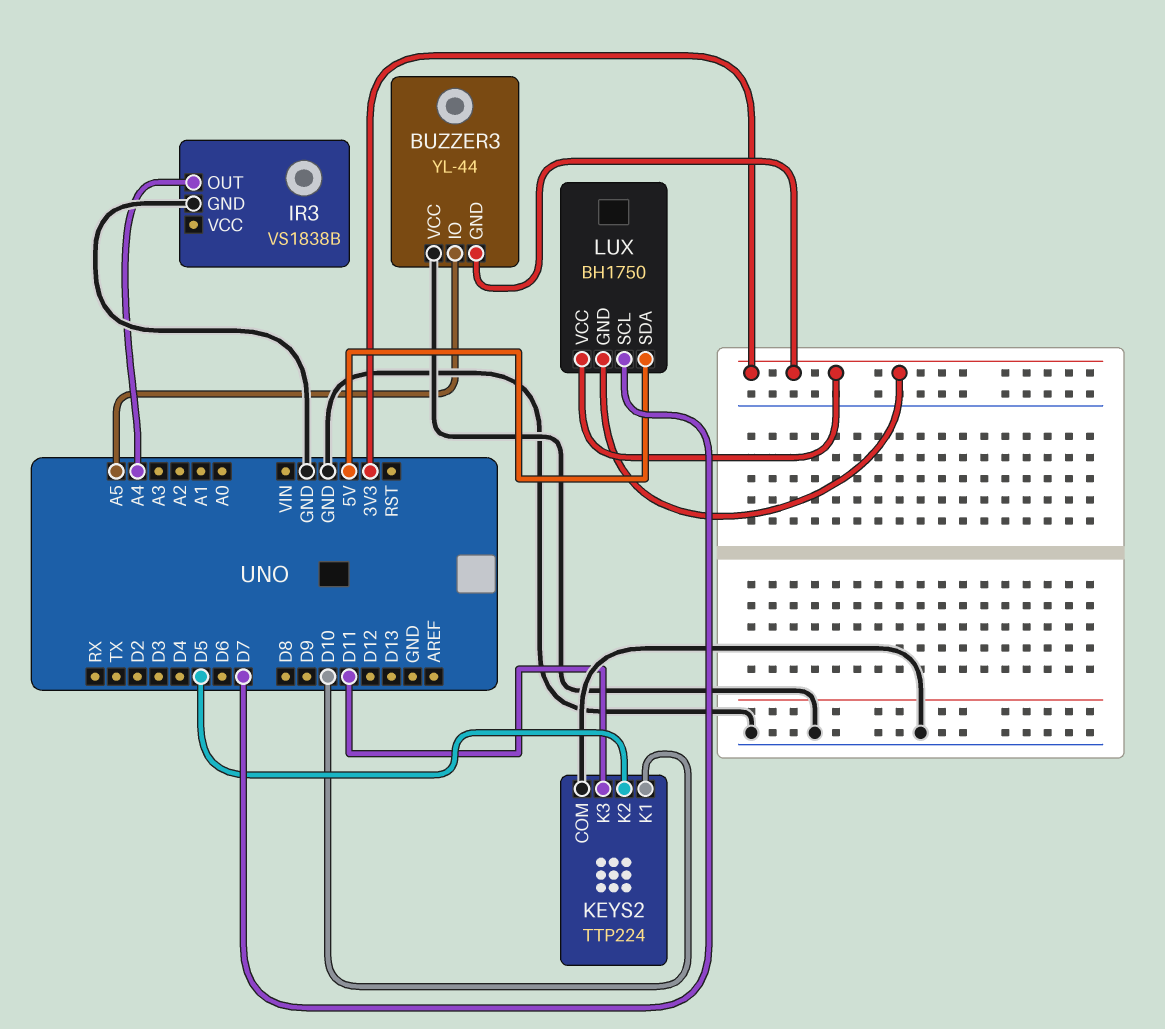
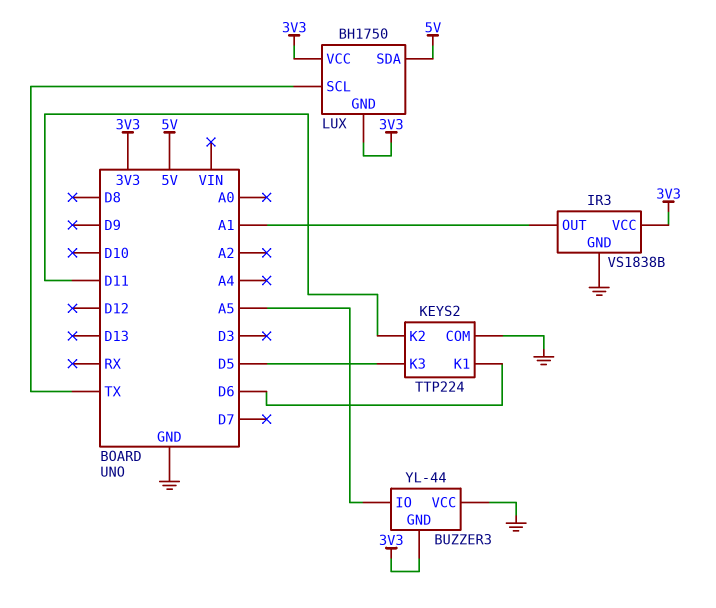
IR3 pin OUT: A4 -> A1
IR3 pin VCC: none -> 3V3
KEYS2 pin K1: D10 -> D6
KEYS2 pin K2: D5 -> D11
KEYS2 pin K3: D11 -> D5
LUX pin SCL: D7 -> TX

